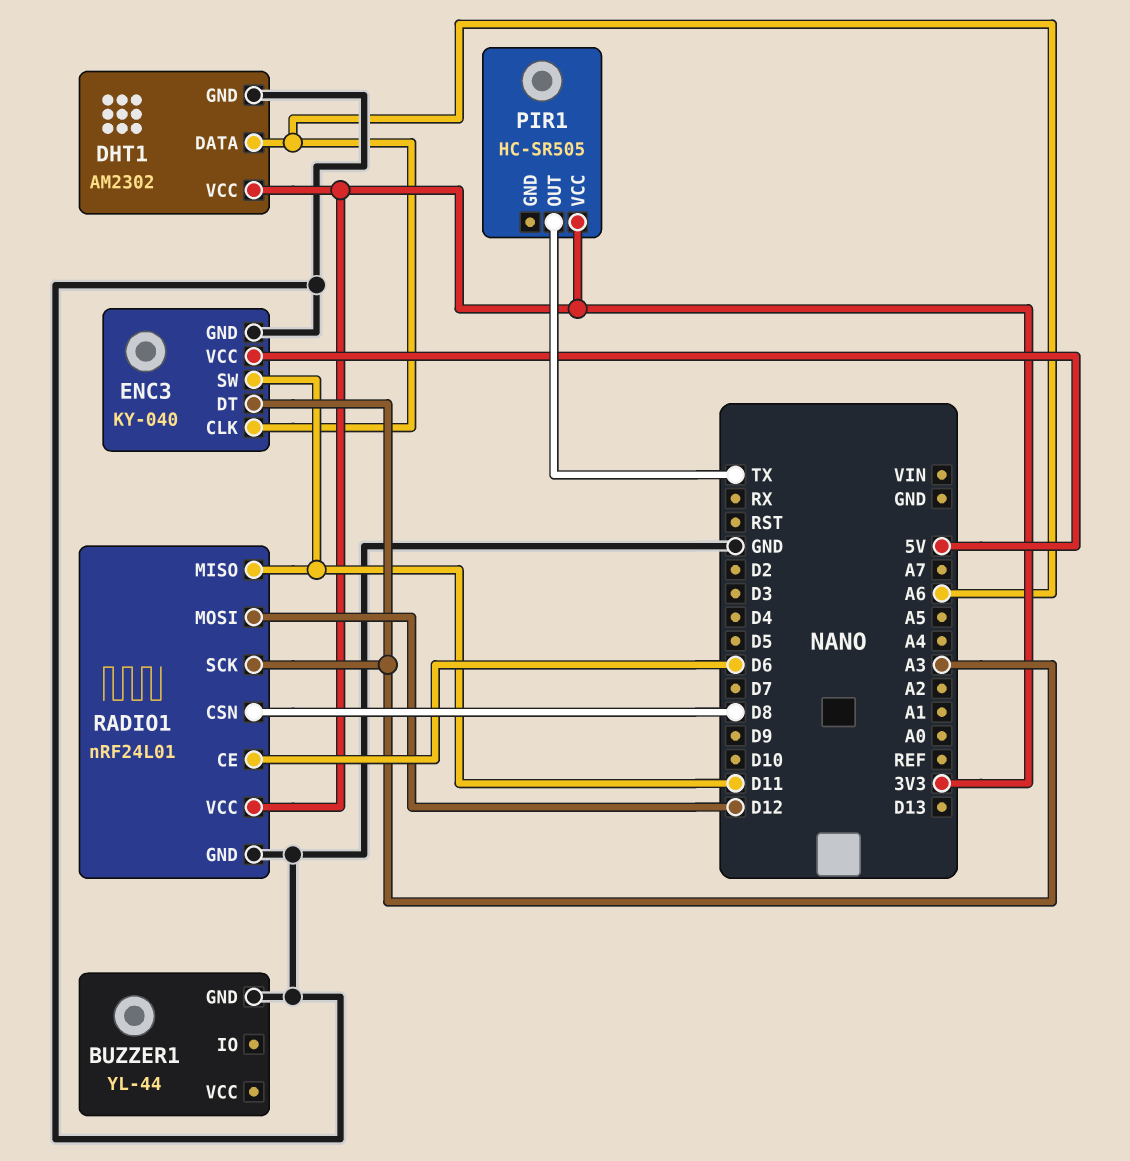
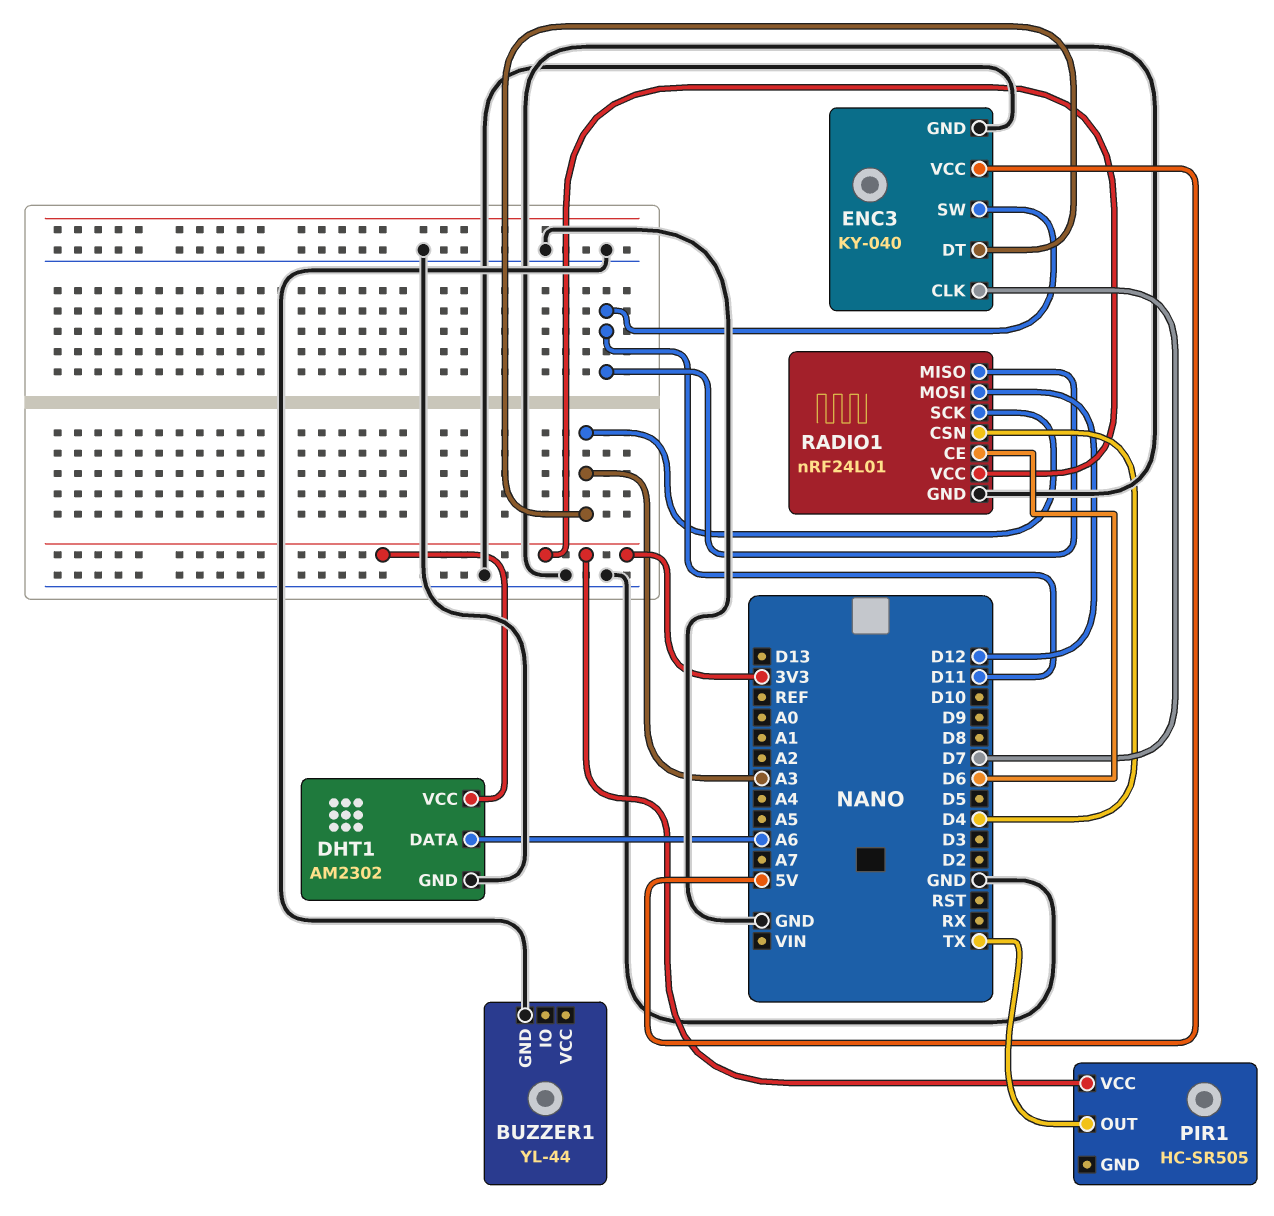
ENC3 pin CLK: A6 -> D7
RADIO1 pin CSN: D8 -> D4

